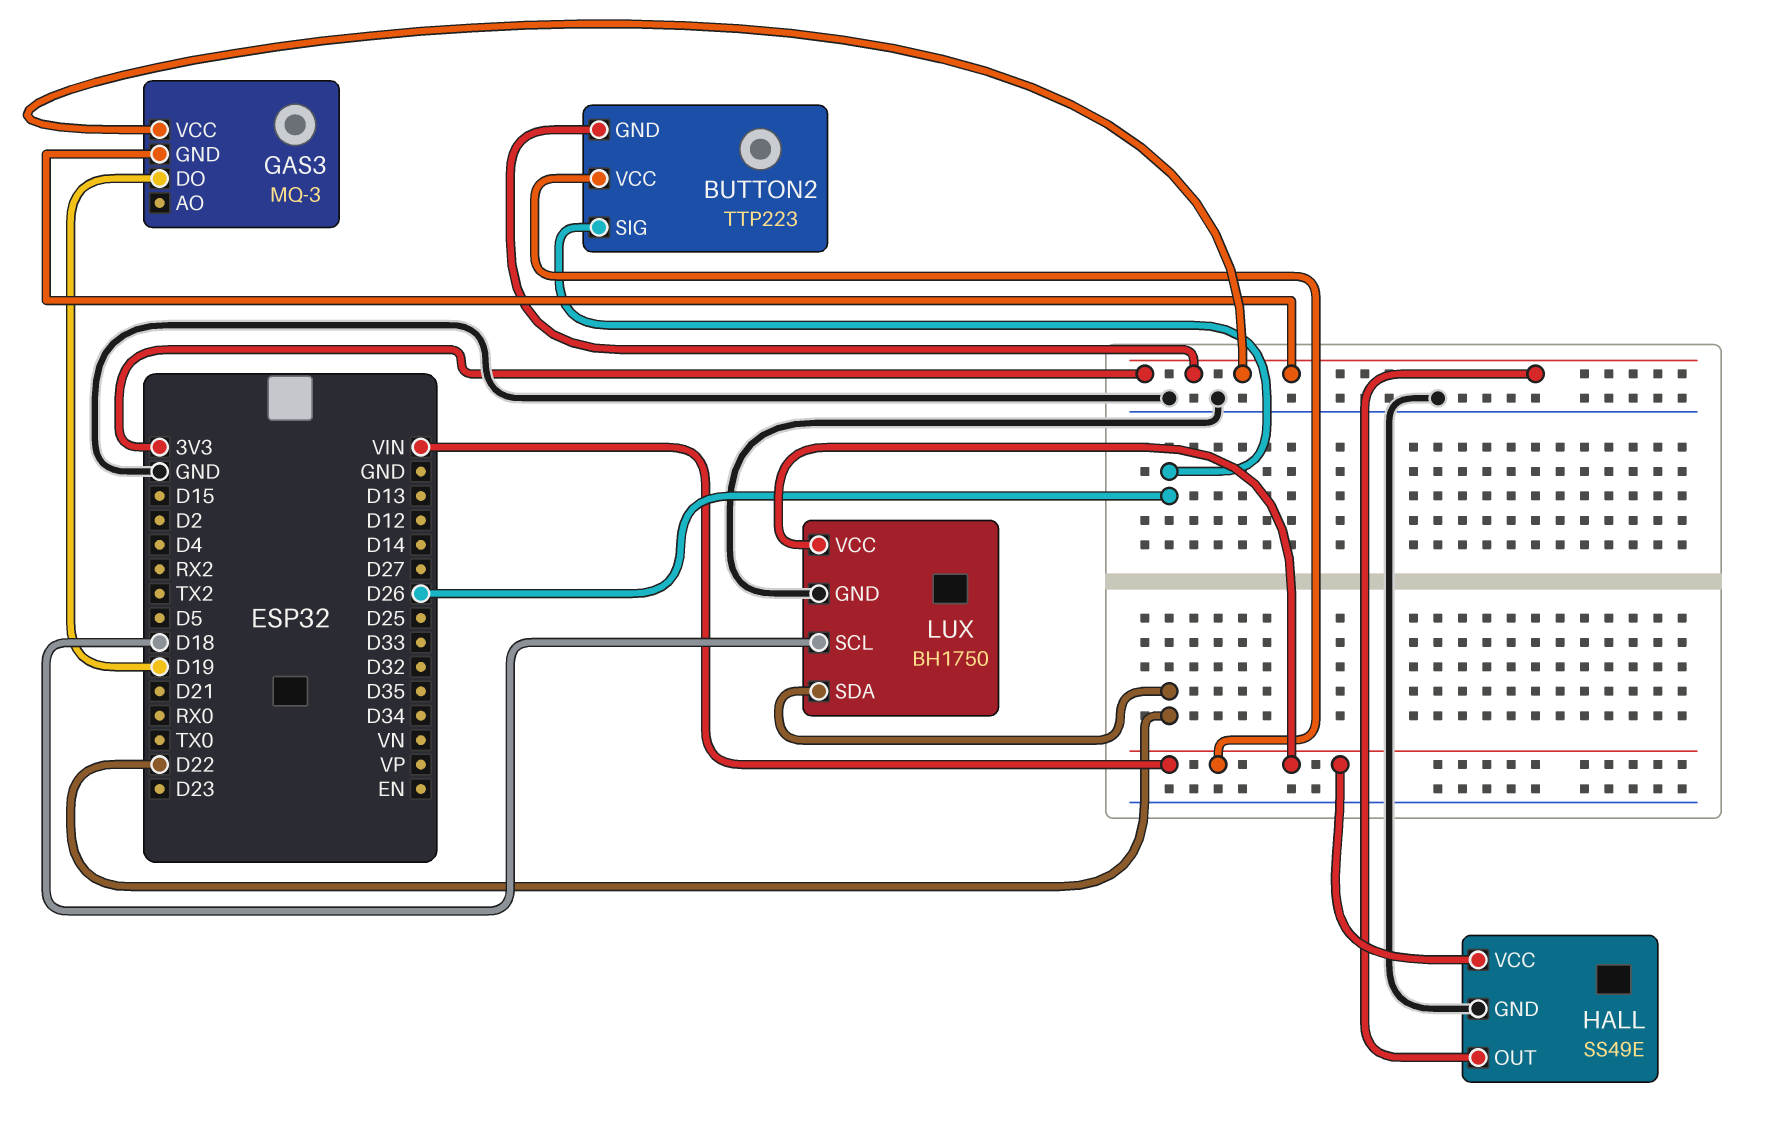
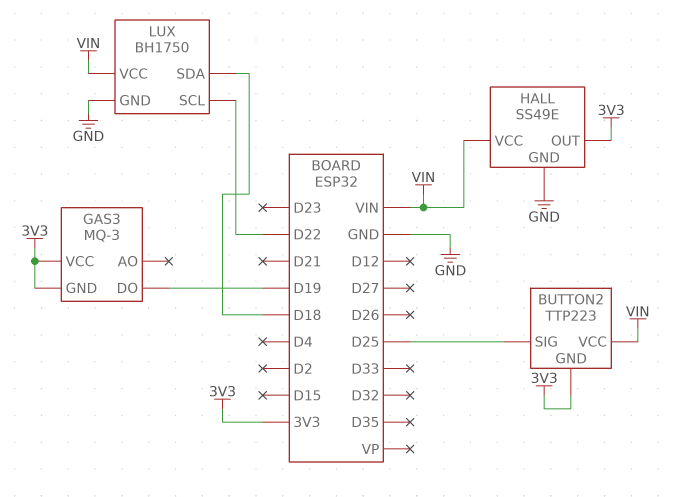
BUTTON2 pin SIG: D26 -> D25
LUX pin SCL: D18 -> D22
LUX pin SDA: D22 -> D18

